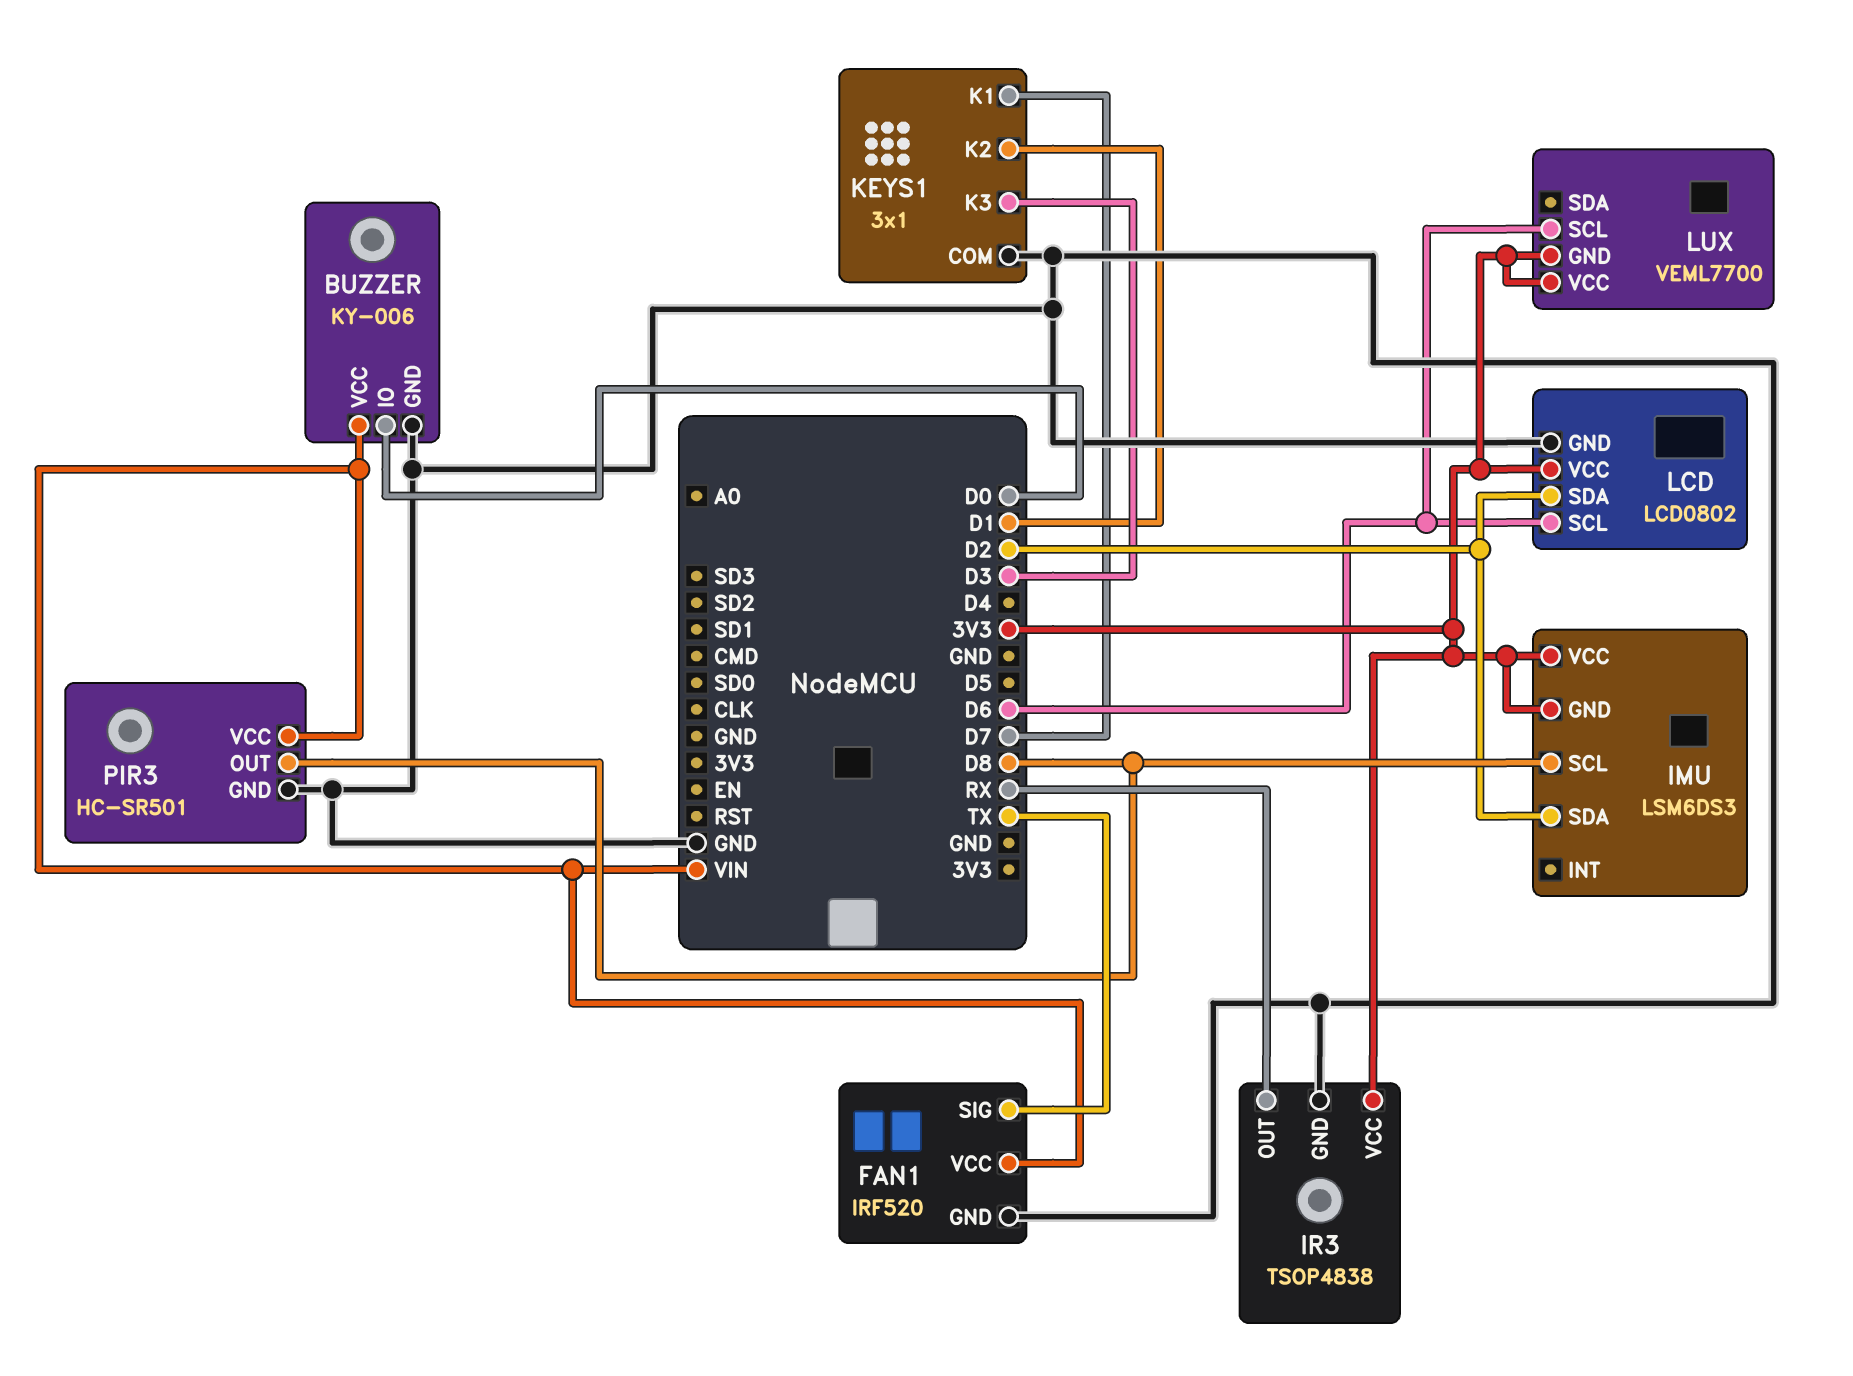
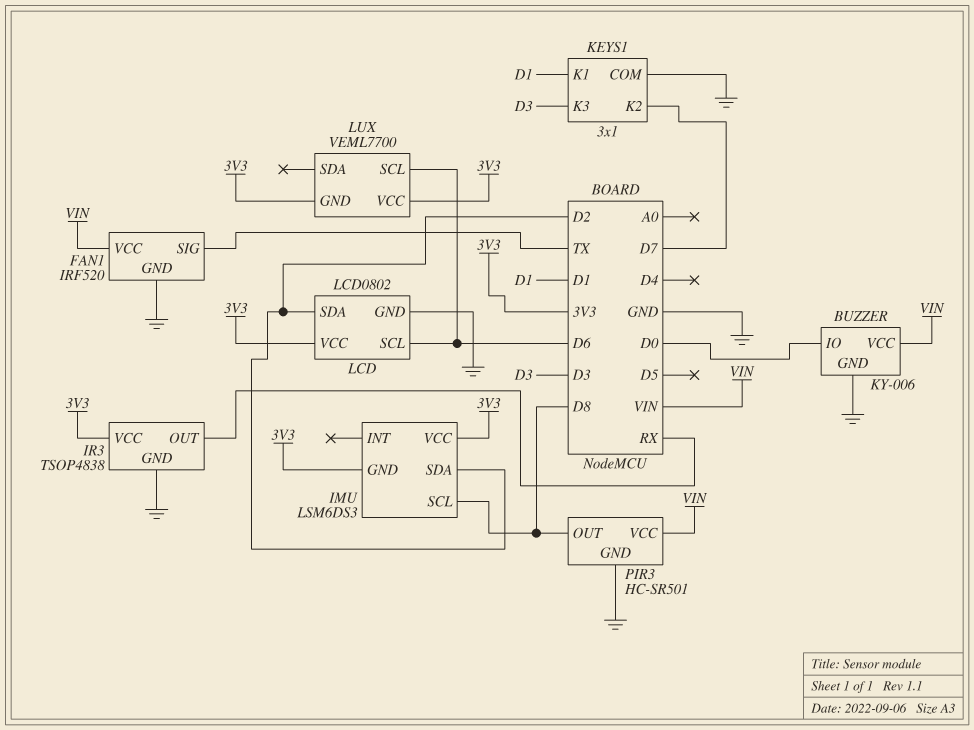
KEYS1 pin K1: D7 -> D1
KEYS1 pin K2: D1 -> D7

